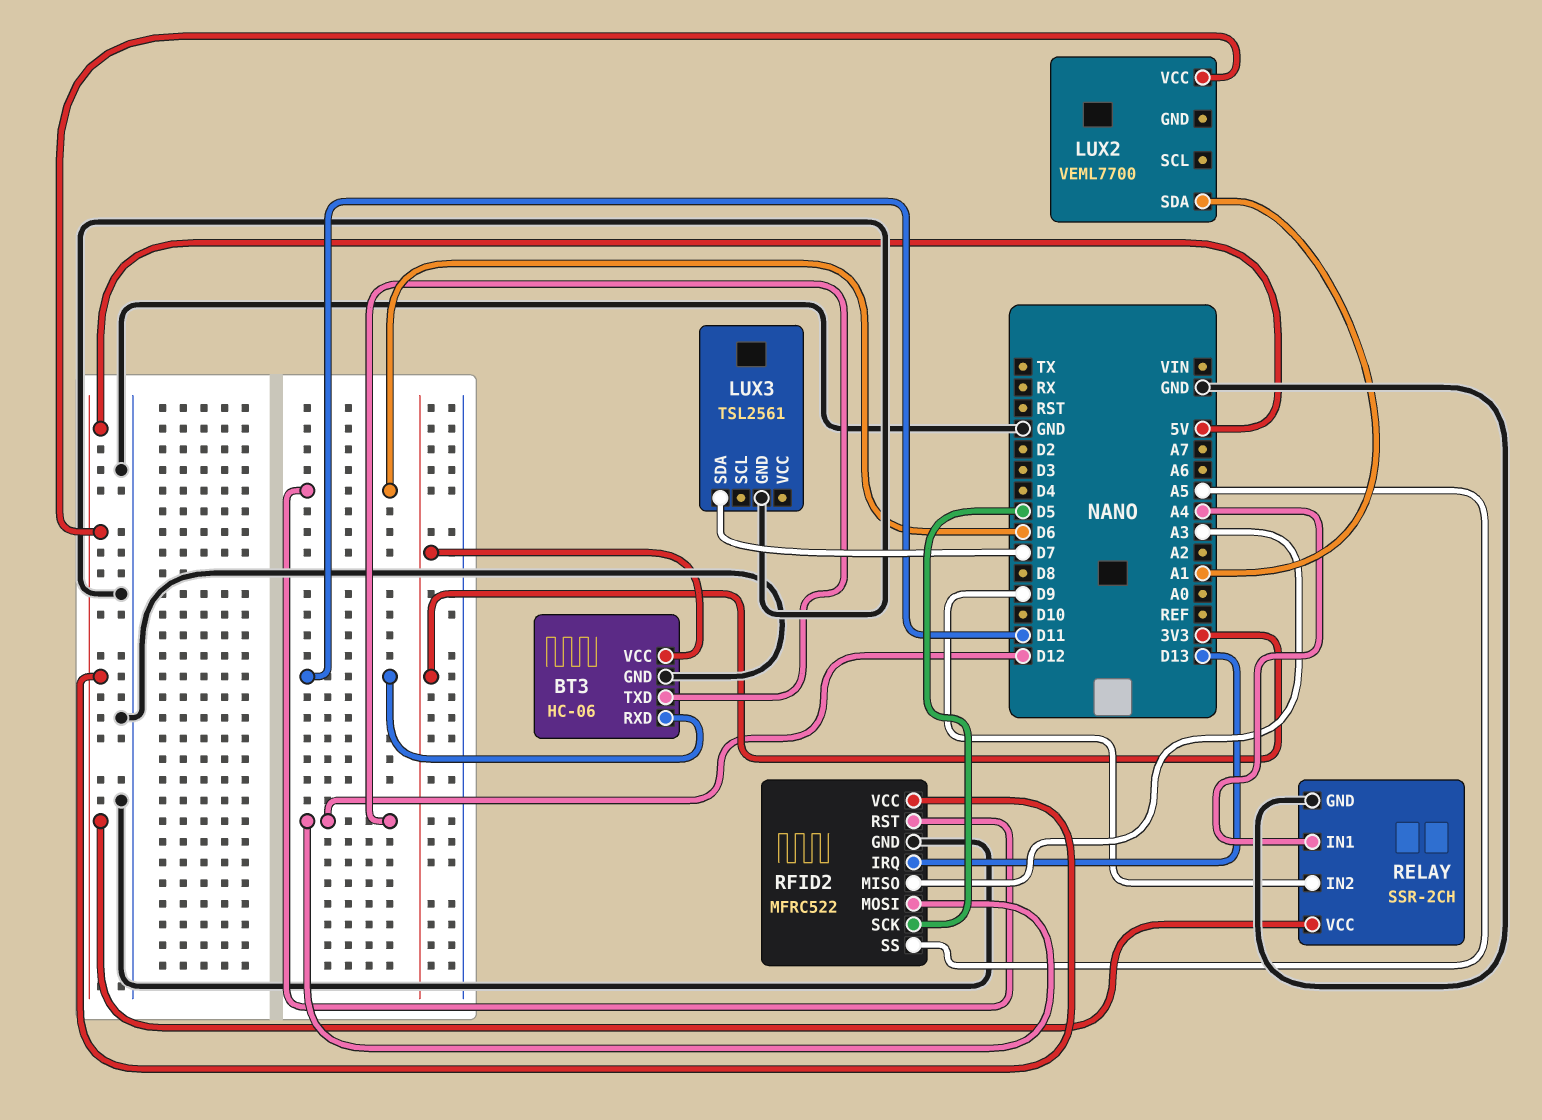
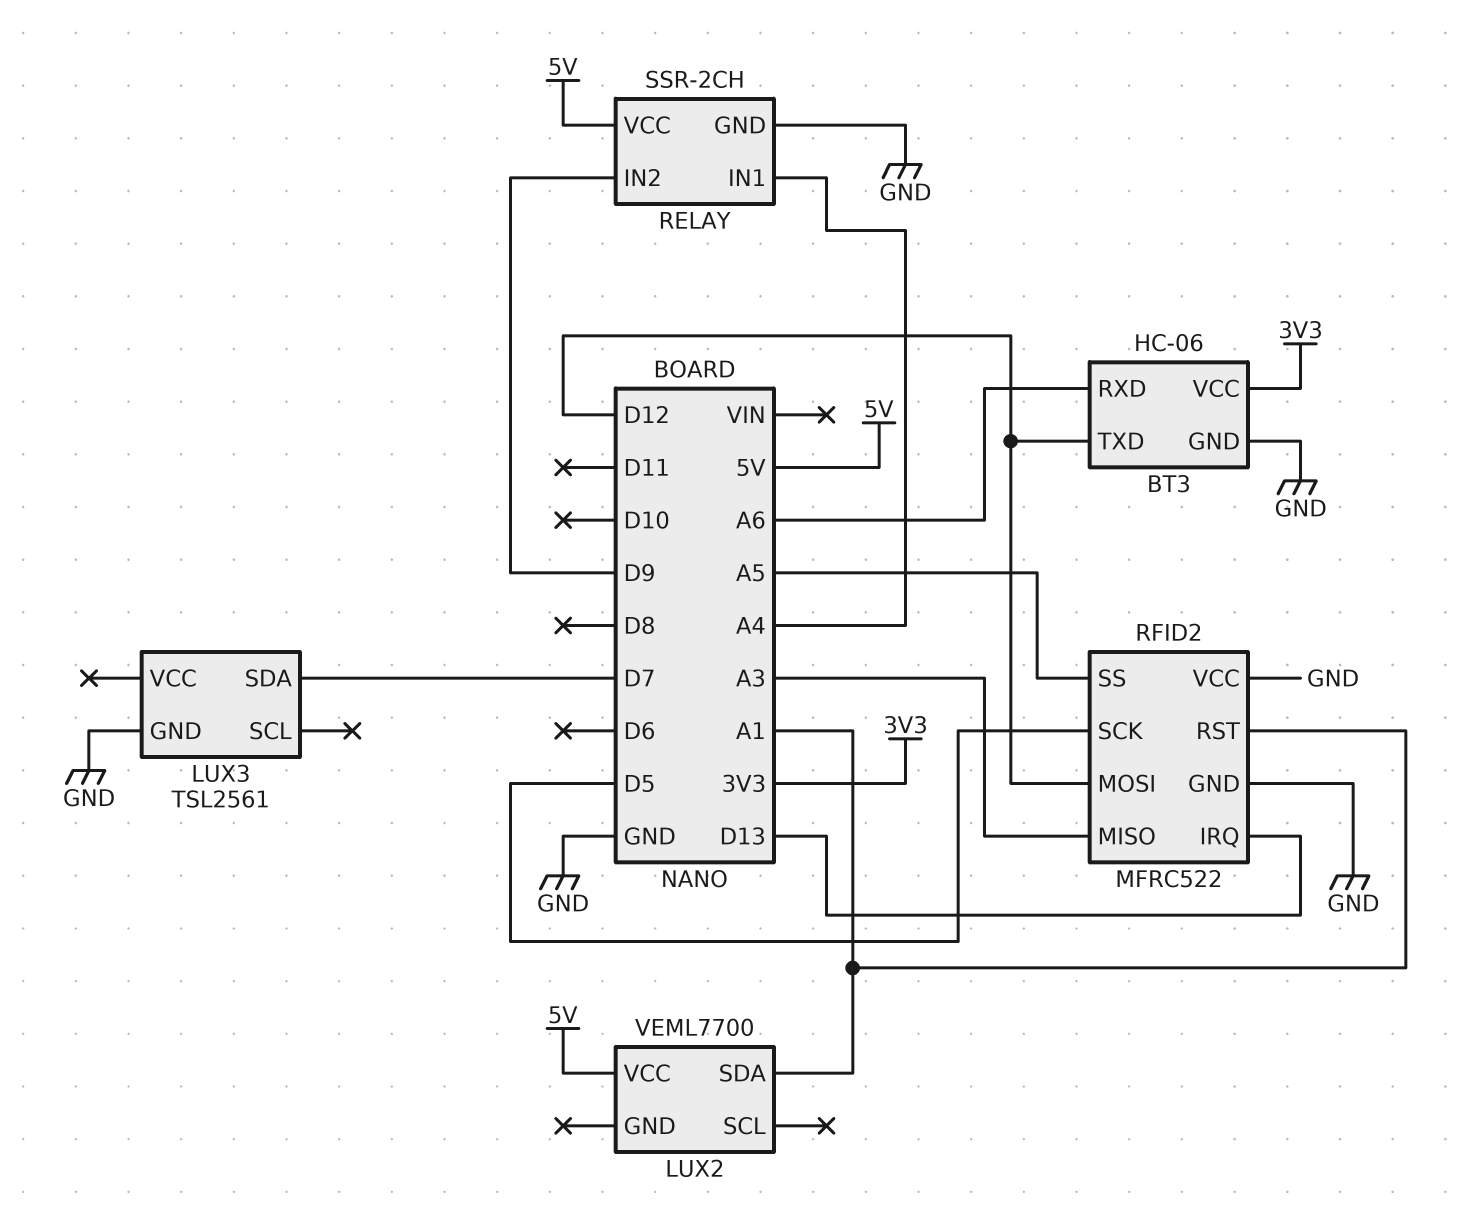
BT3 pin RXD: D11 -> A6
RFID2 pin RST: D6 -> A1
RFID2 pin VCC: 5V -> GND

